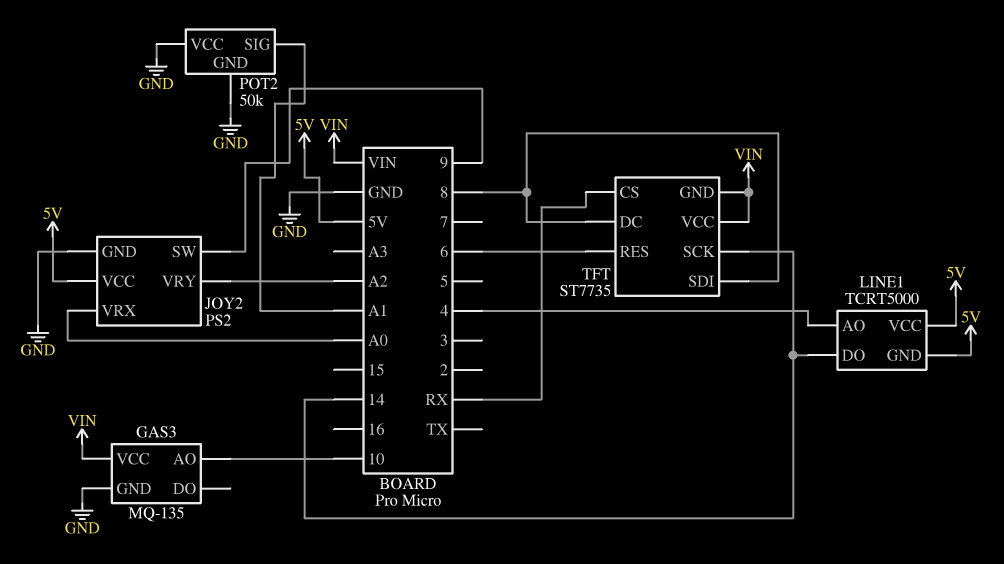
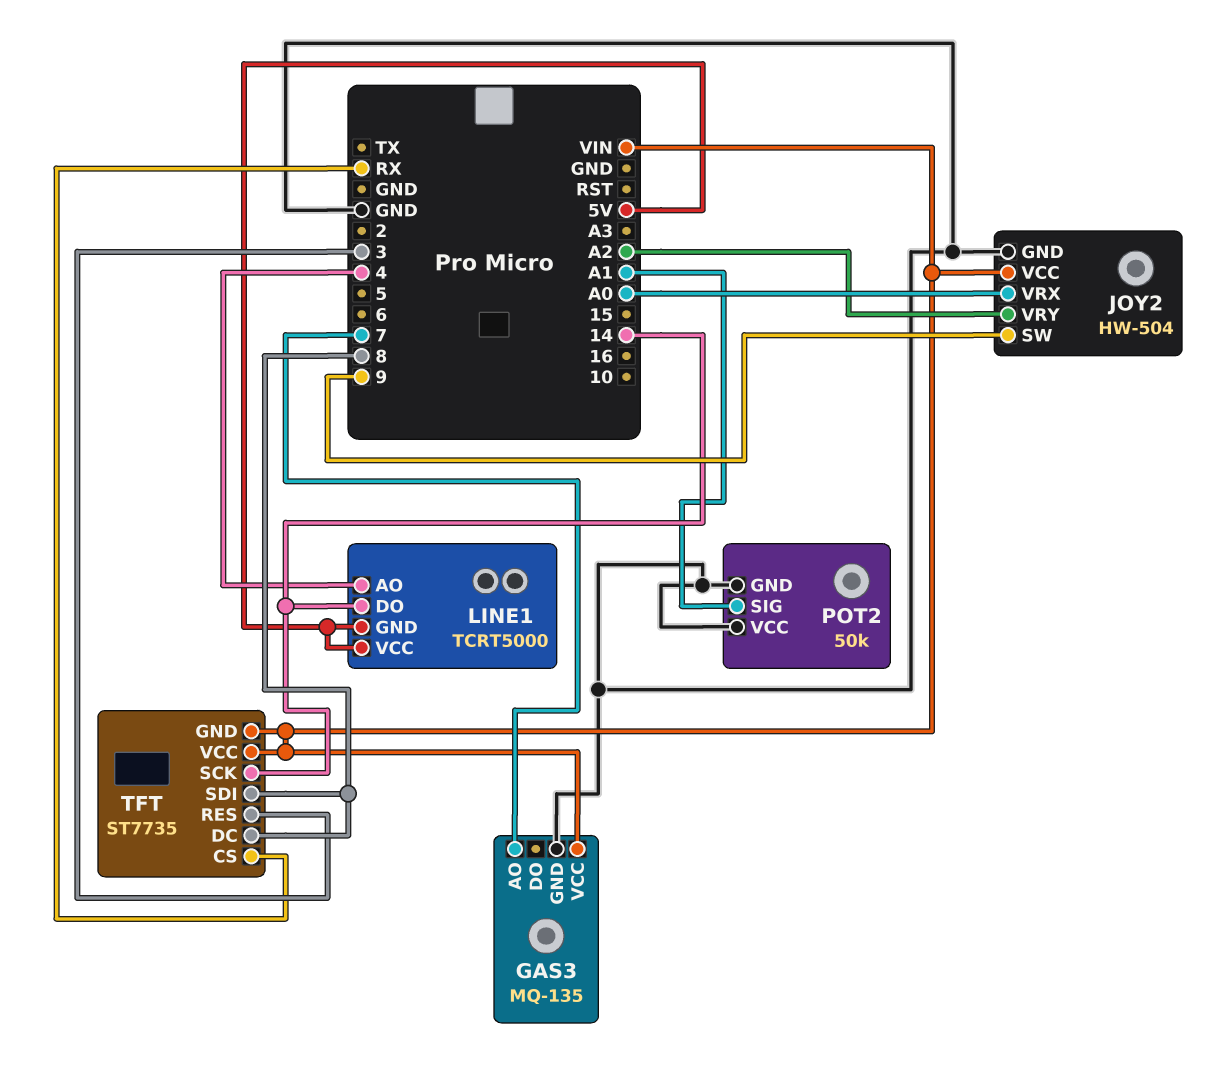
GAS3 pin AO: 10 -> 7
JOY2: PS2 -> HW-504
JOY2 pin VCC: 5V -> VIN
TFT pin RES: 6 -> 3

